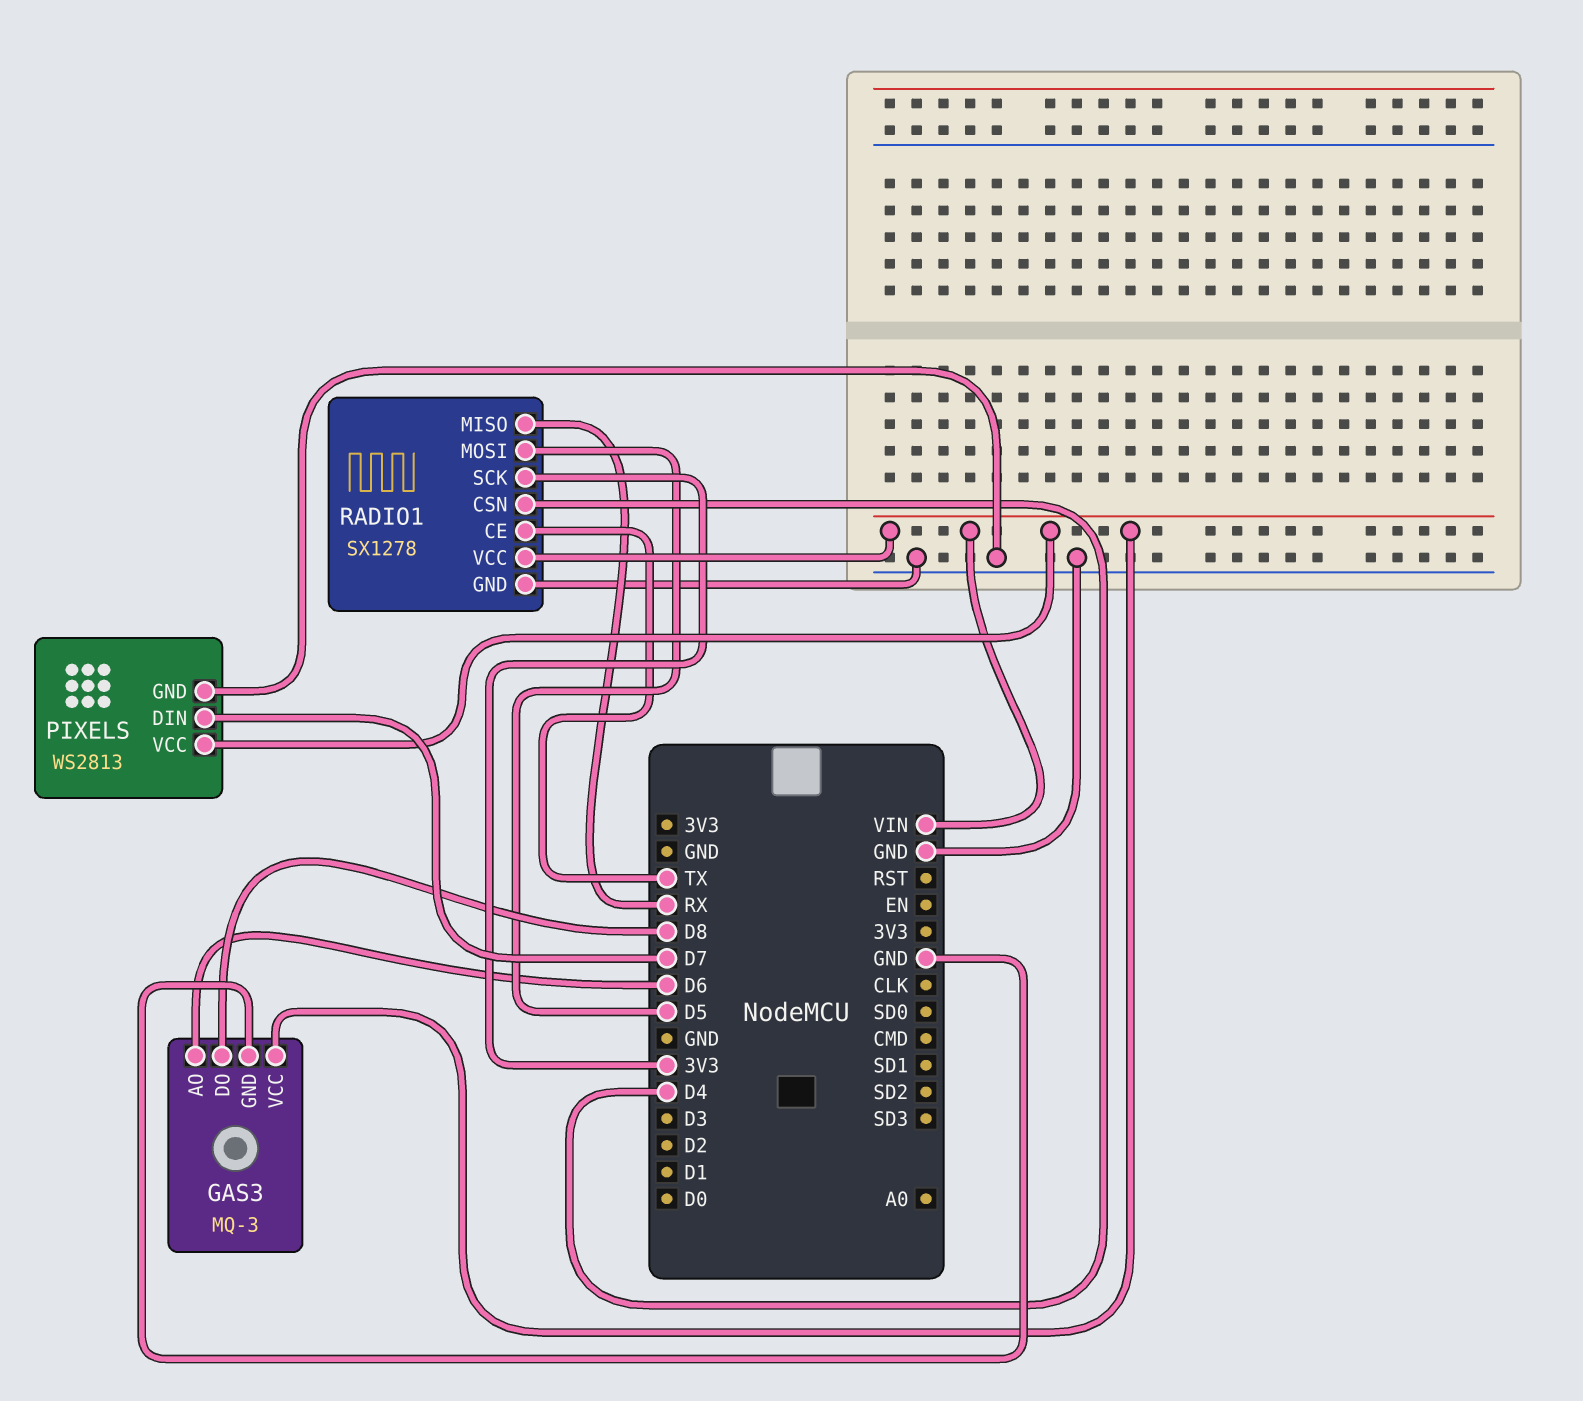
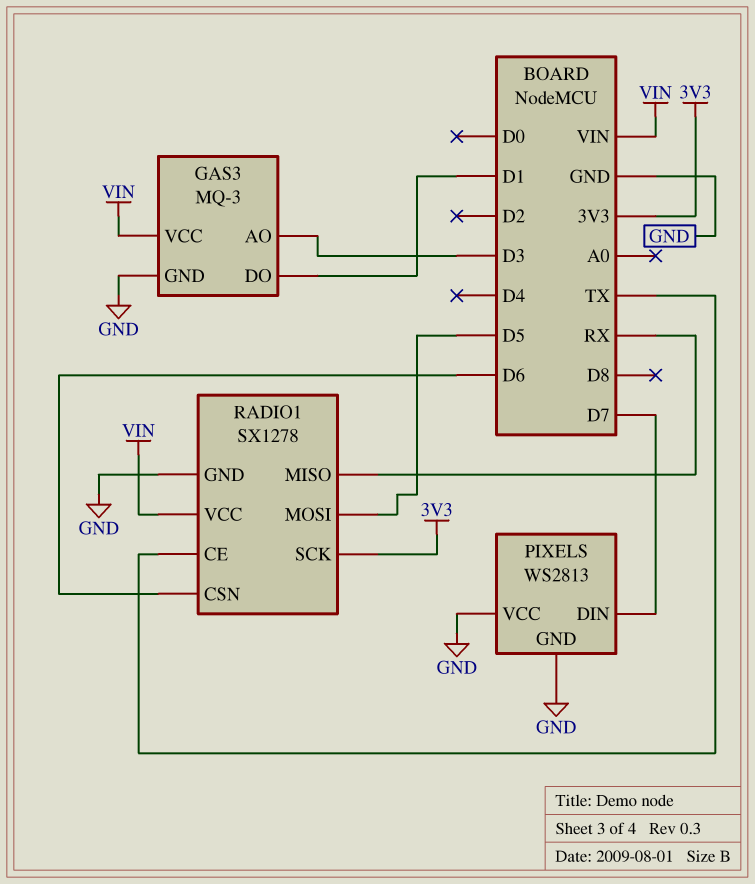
GAS3 pin AO: D6 -> D3
GAS3 pin DO: D8 -> D1
PIXELS pin VCC: VIN -> GND
RADIO1 pin CSN: D4 -> D6

